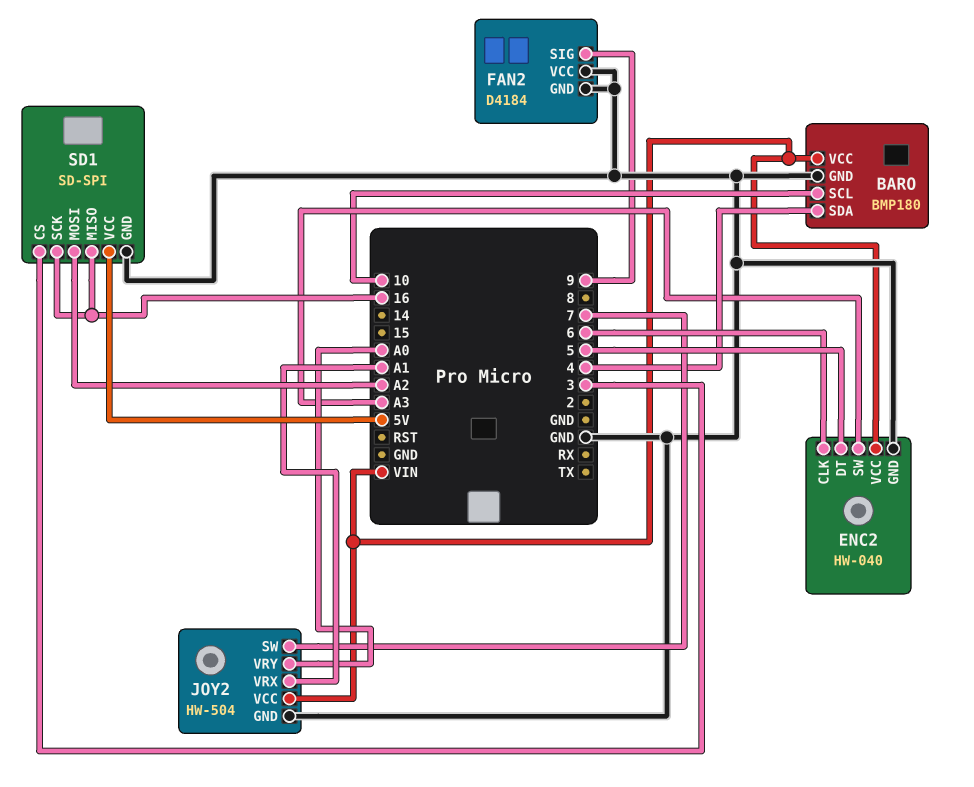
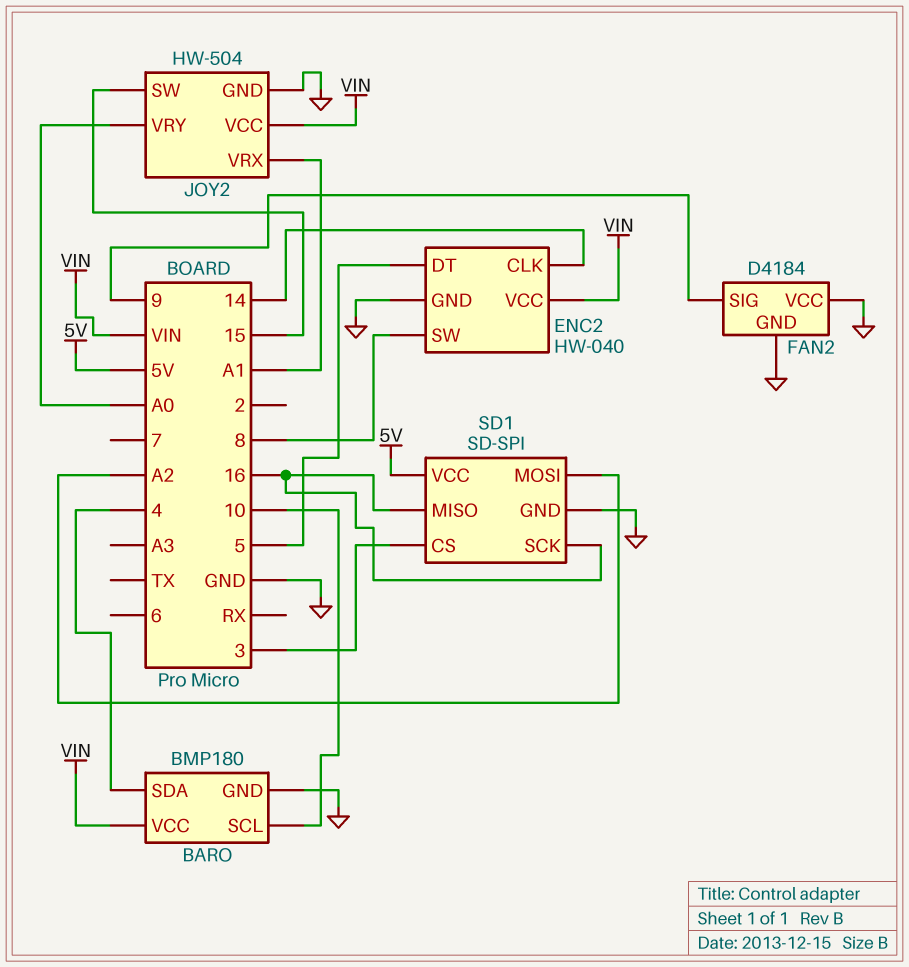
ENC2 pin CLK: 6 -> 14
ENC2 pin SW: A3 -> 8
JOY2 pin SW: 7 -> 15

